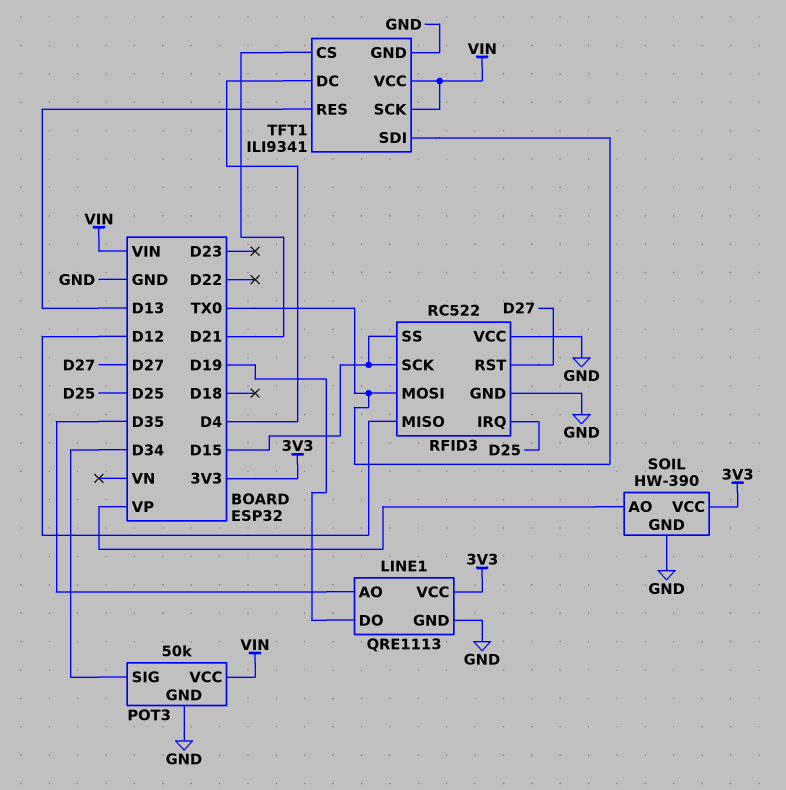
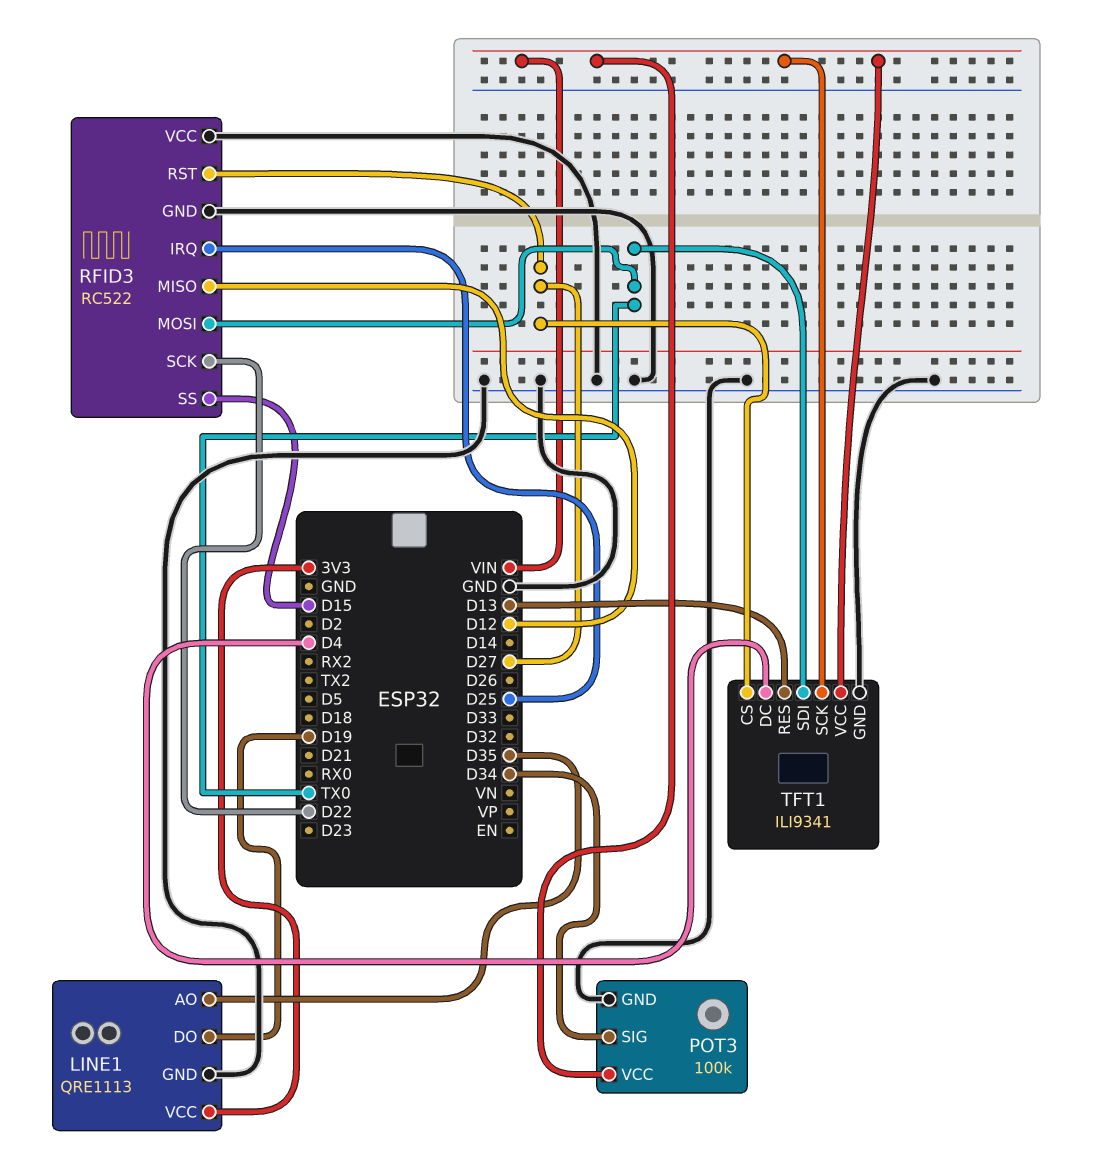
POT3: 50k -> 100k
RFID3 pin SCK: D15 -> D22
SOIL: HW-390 -> none
SOIL pin AO: VP -> none
SOIL pin GND: GND -> none
SOIL pin VCC: 3V3 -> none
TFT1 pin CS: D21 -> D27

